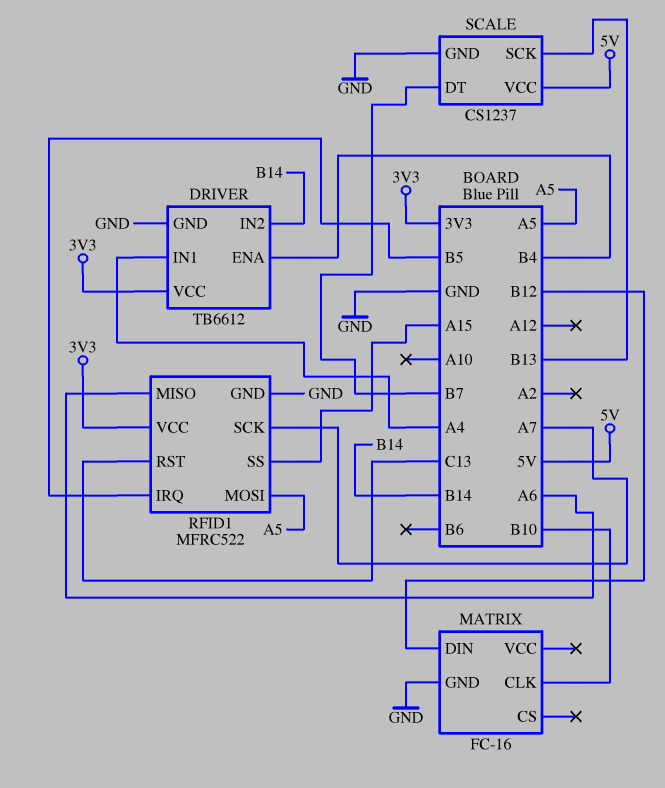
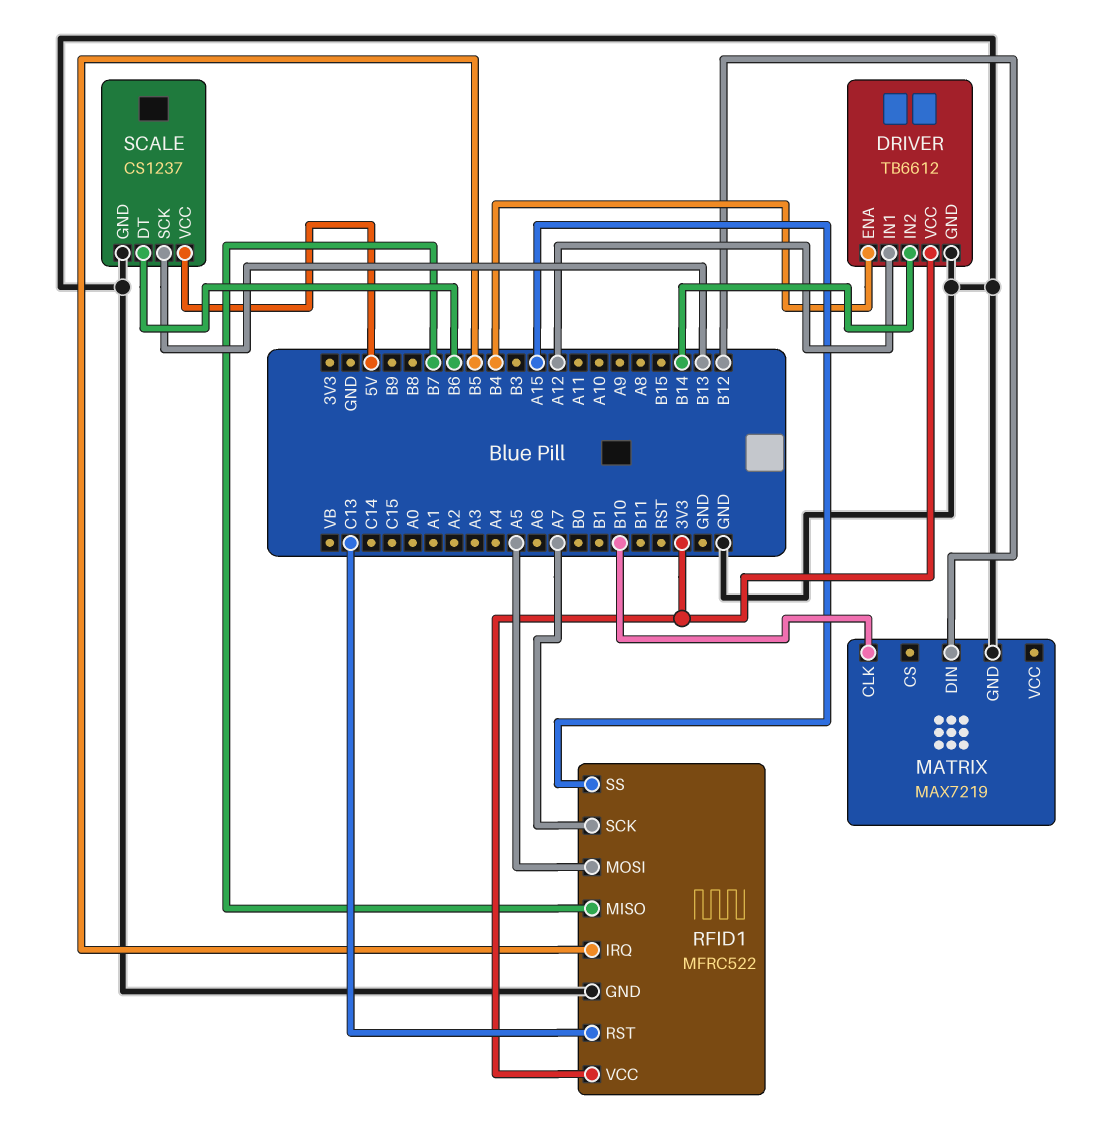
DRIVER pin IN1: A4 -> A12
MATRIX: FC-16 -> MAX7219
RFID1 pin MISO: A6 -> B7
SCALE pin DT: B7 -> B6

